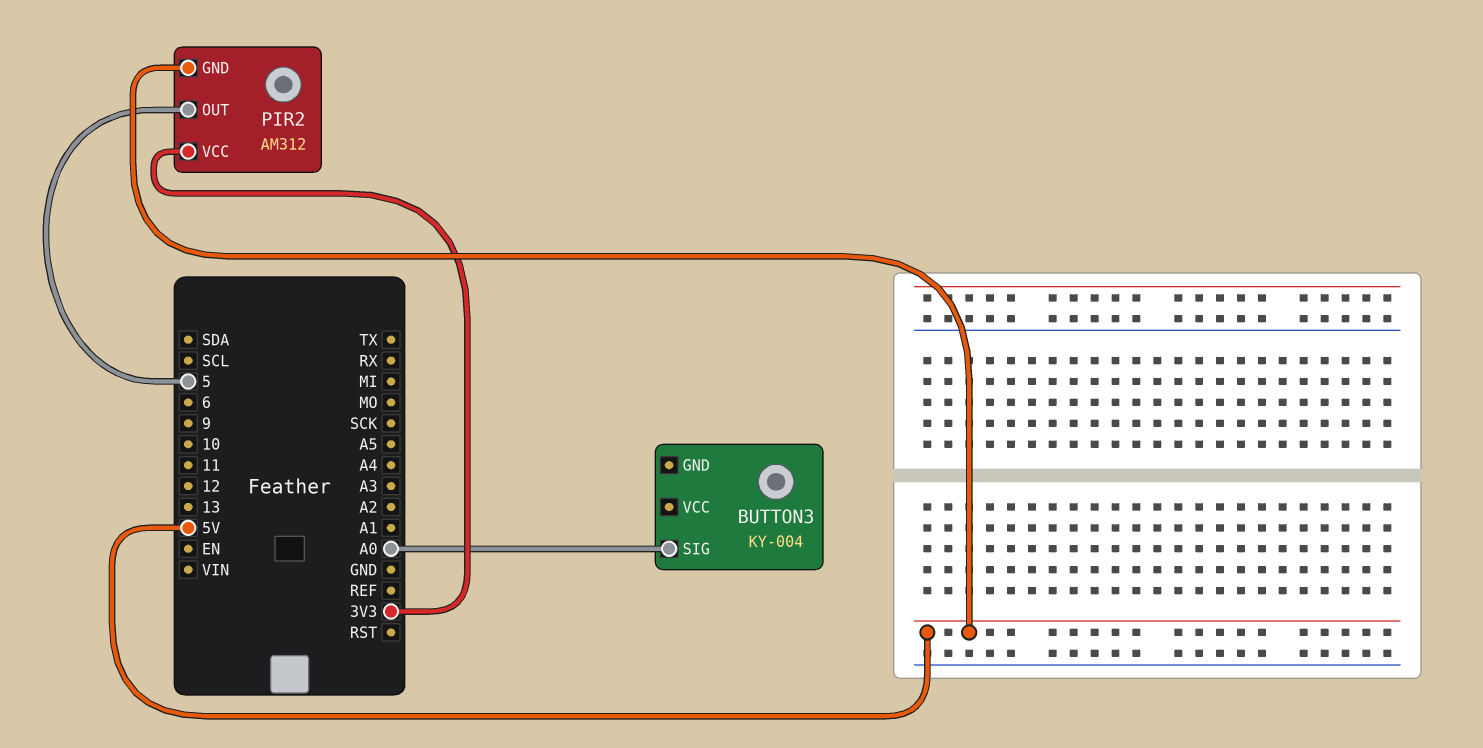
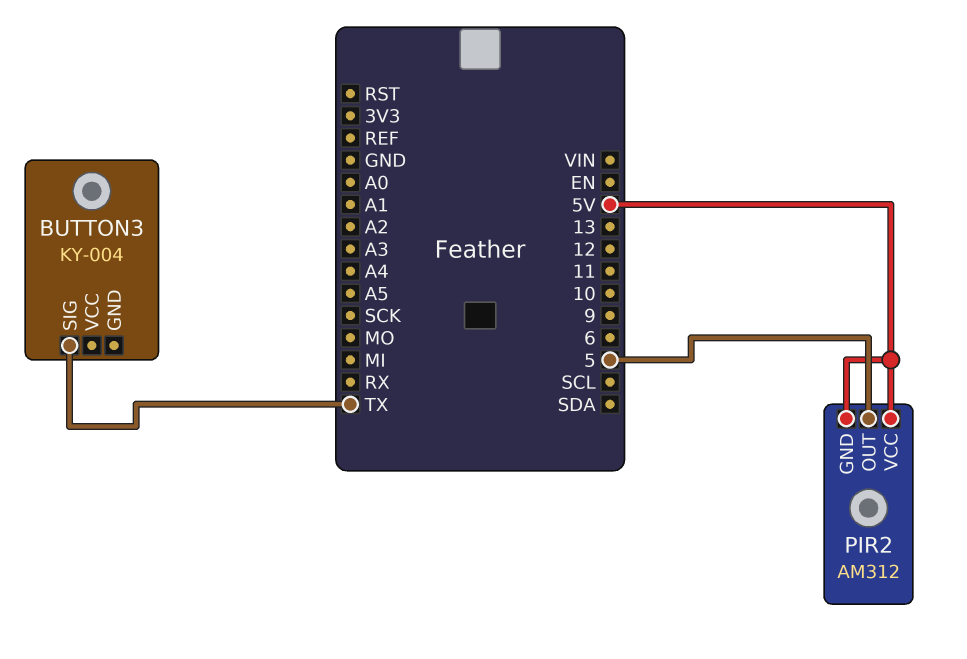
BUTTON3 pin SIG: A0 -> TX
PIR2 pin VCC: 3V3 -> 5V

